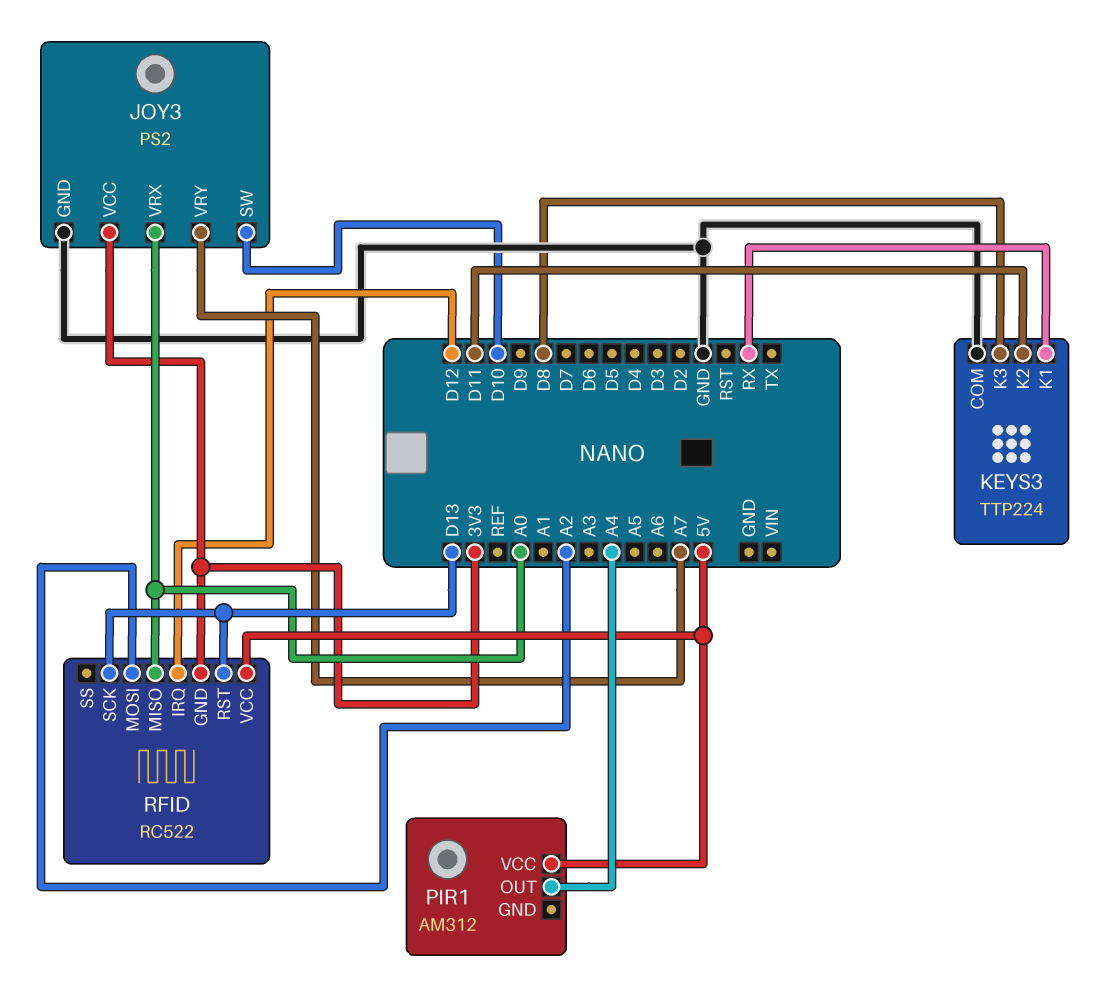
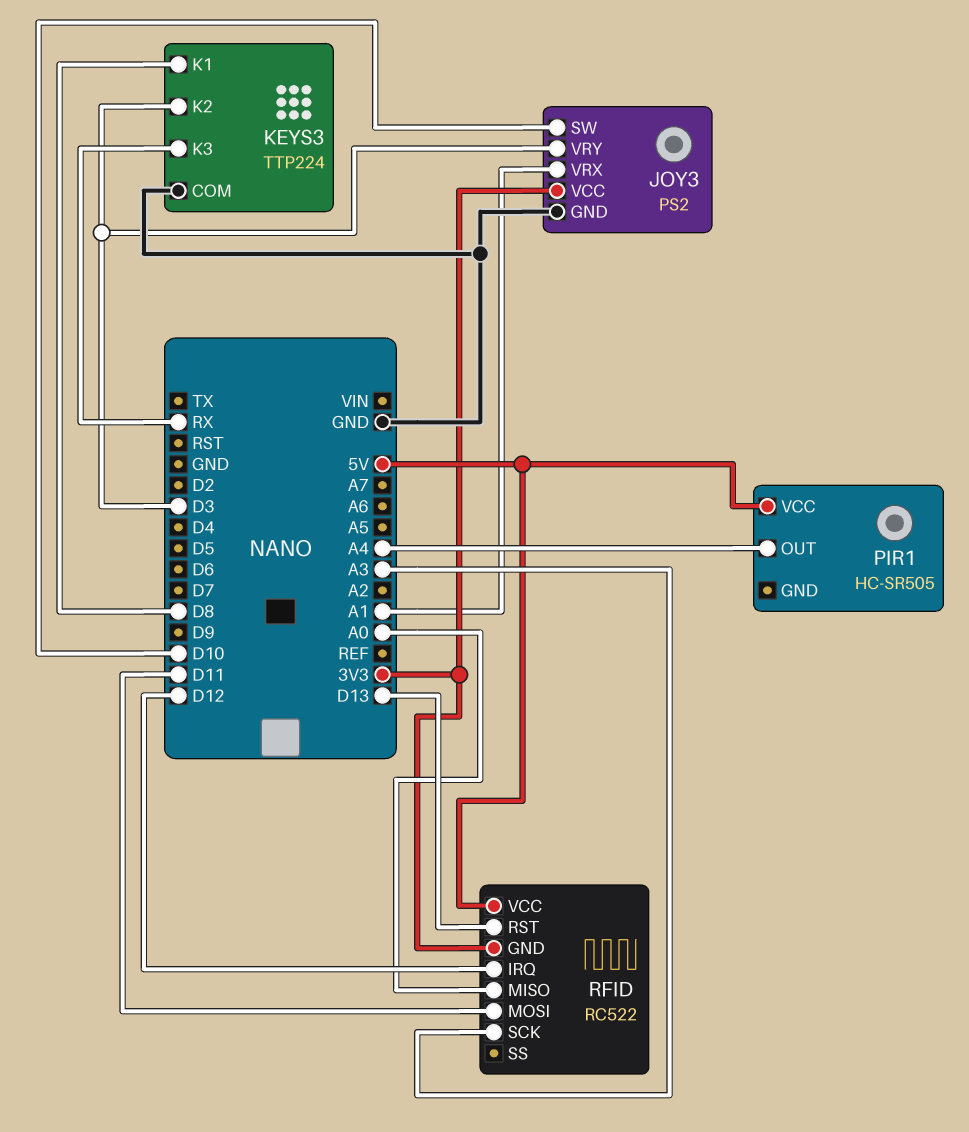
JOY3 pin VRX: A0 -> A1
JOY3 pin VRY: A7 -> D3
KEYS3 pin K1: RX -> D8
KEYS3 pin K2: D11 -> D3
KEYS3 pin K3: D8 -> RX
PIR1: AM312 -> HC-SR505
RFID pin MOSI: A2 -> D11
RFID pin SCK: D13 -> A3

